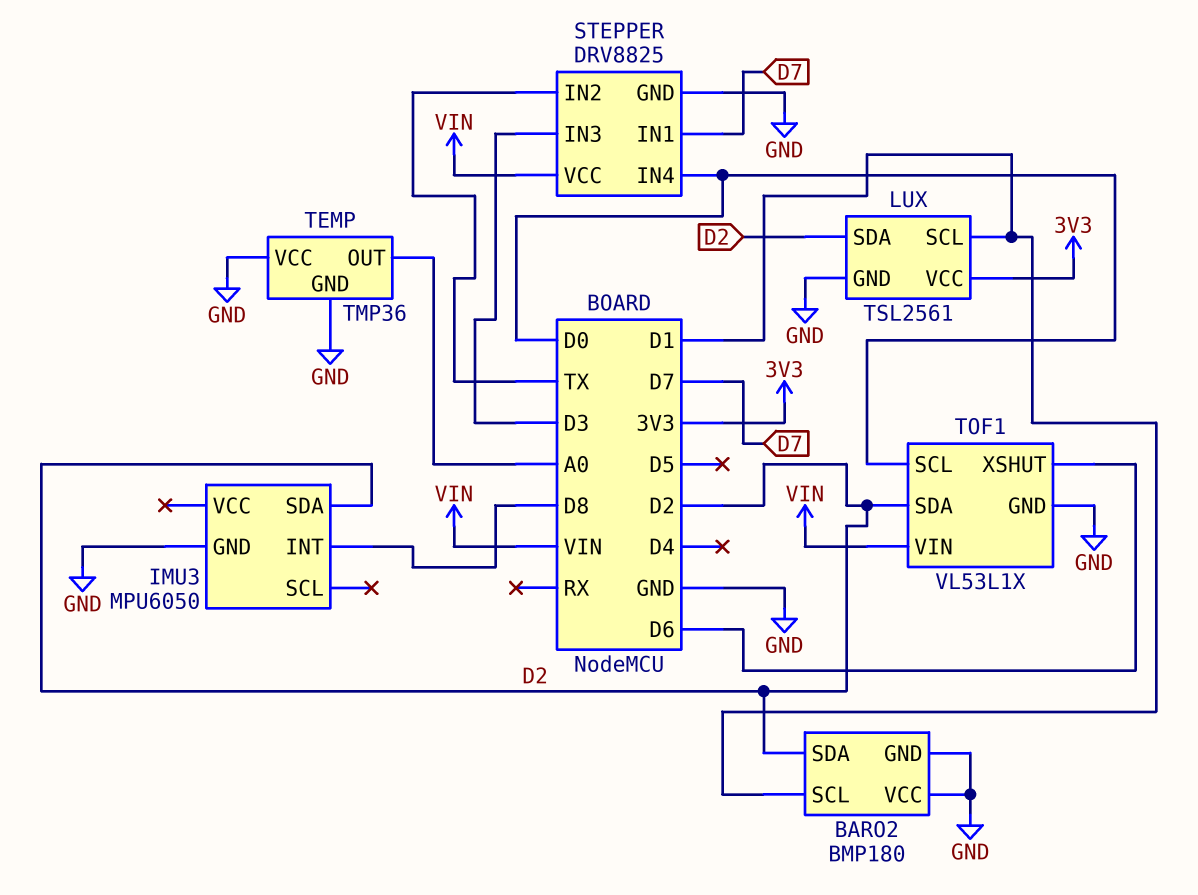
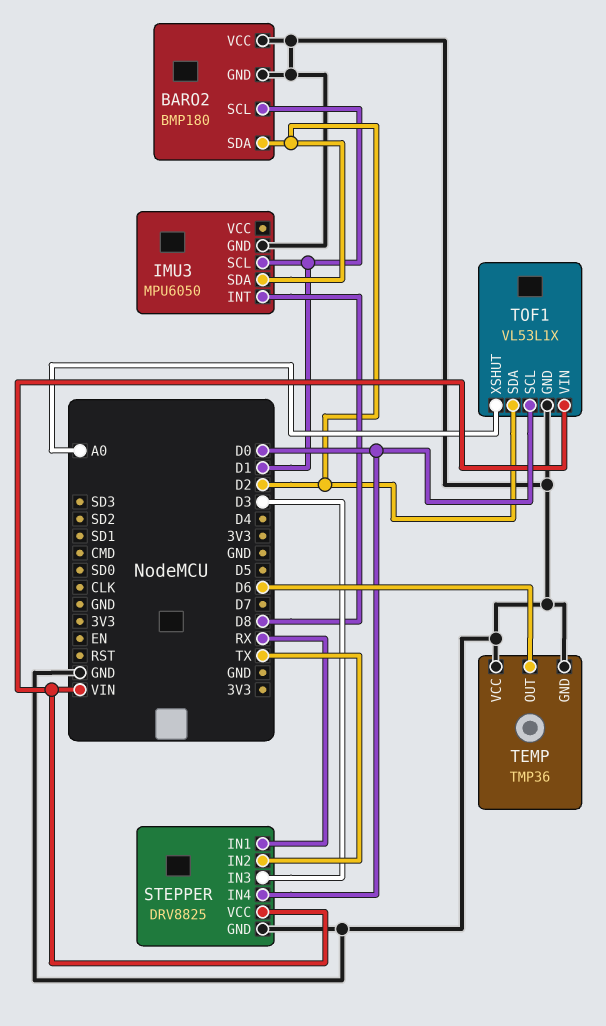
IMU3 pin SCL: none -> D1
LUX: TSL2561 -> none
LUX pin GND: GND -> none
LUX pin SCL: D1 -> none
LUX pin SDA: D2 -> none
LUX pin VCC: 3V3 -> none
STEPPER pin IN1: D7 -> RX
TEMP pin OUT: A0 -> D6
TOF1 pin XSHUT: D6 -> A0

